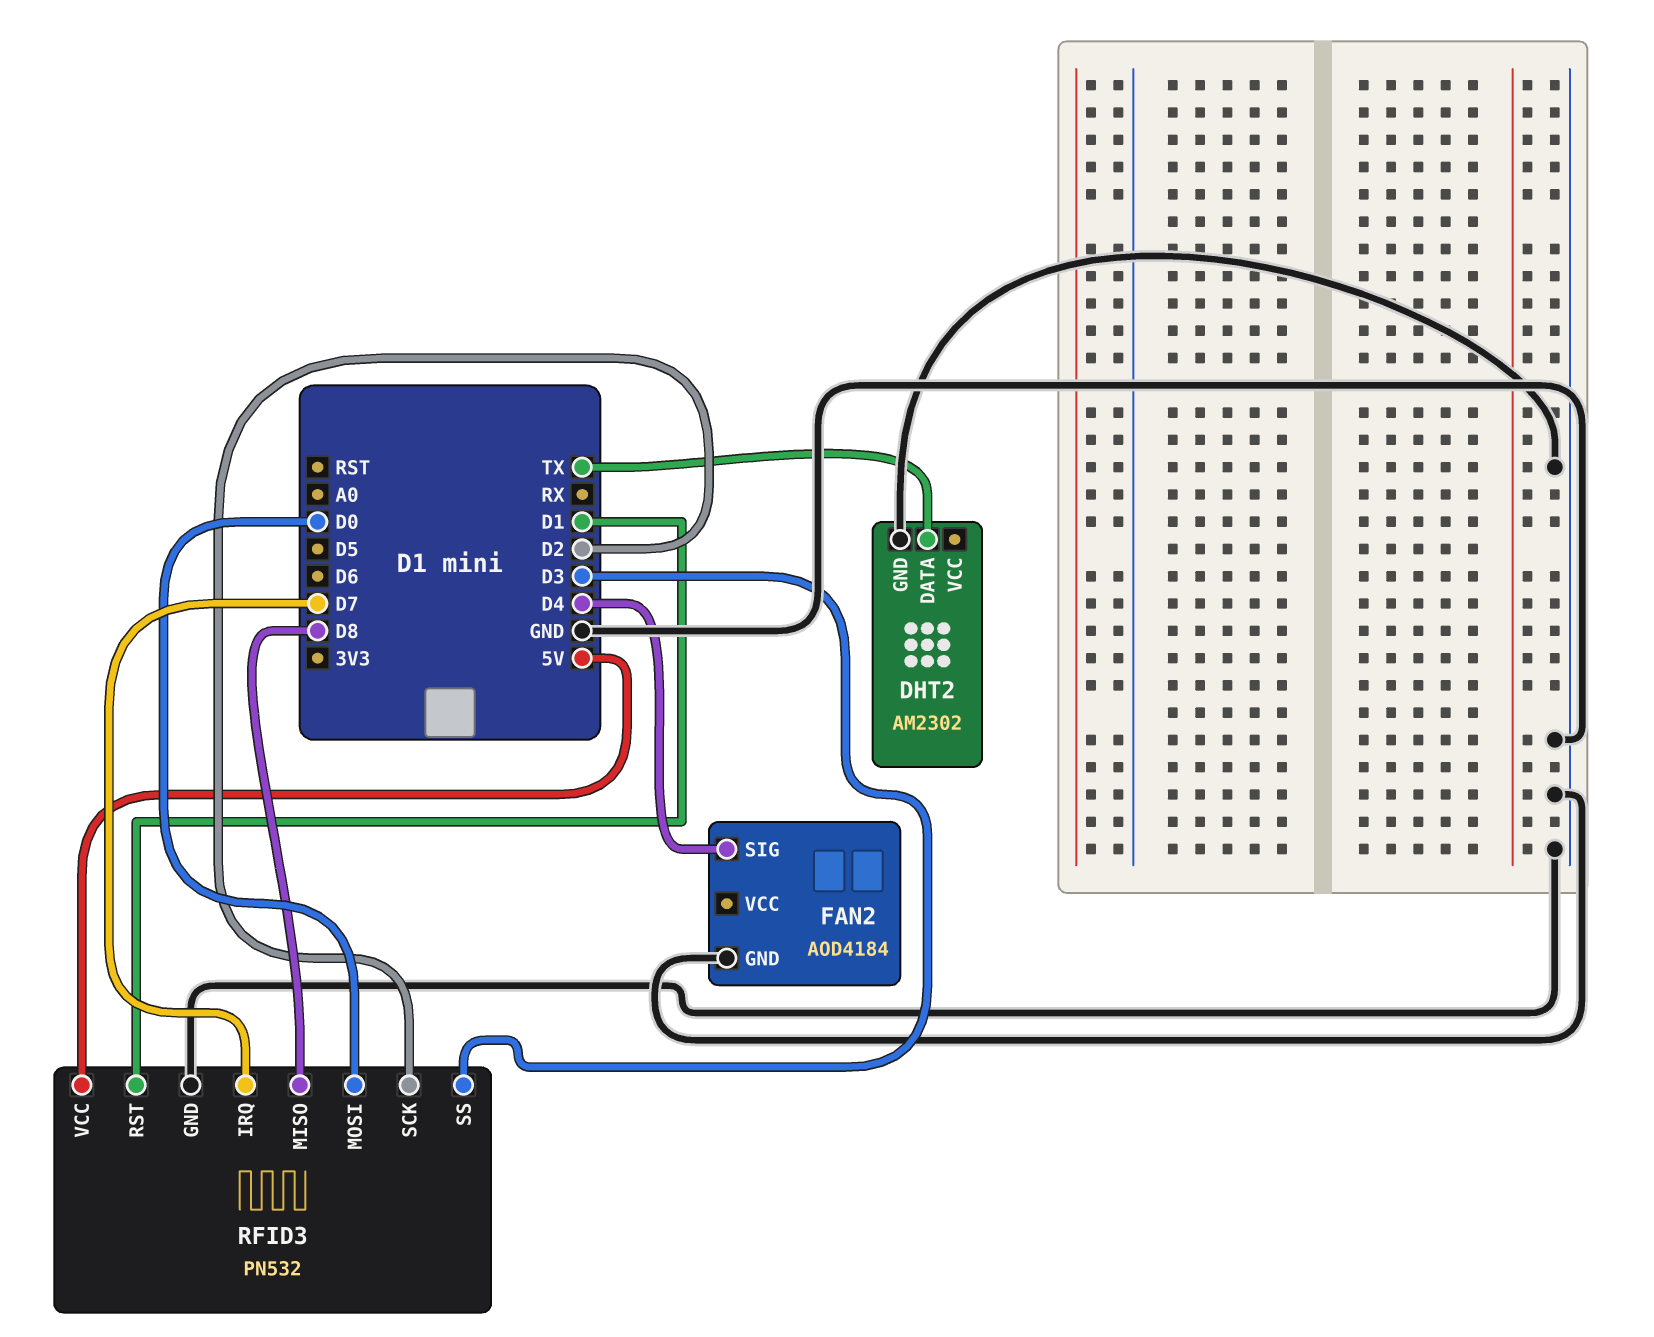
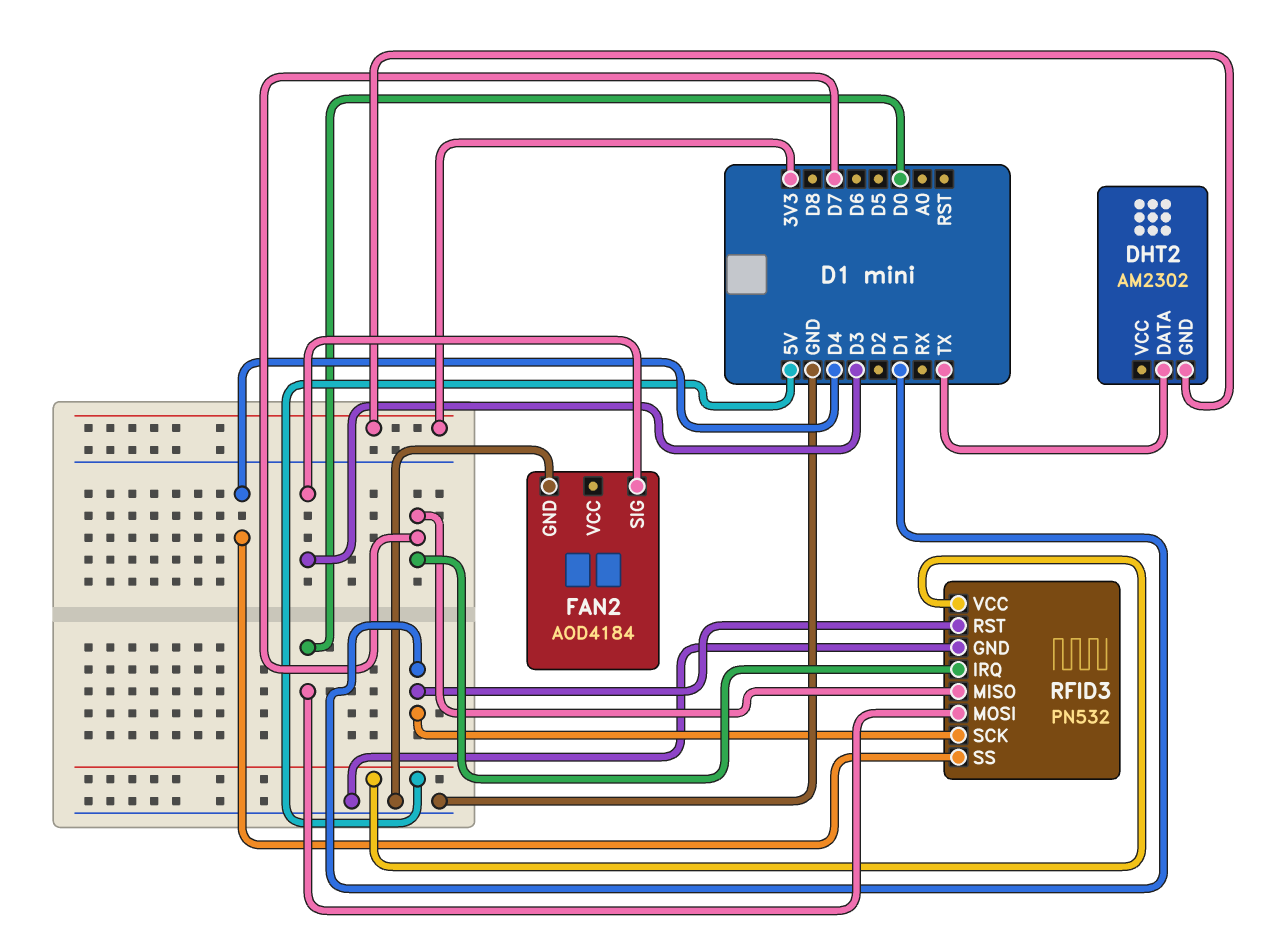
DHT2 pin GND: GND -> 3V3
FAN2 pin SIG: D4 -> D3
RFID3 pin MISO: D8 -> D7
RFID3 pin SCK: D2 -> D1
RFID3 pin SS: D3 -> D4

